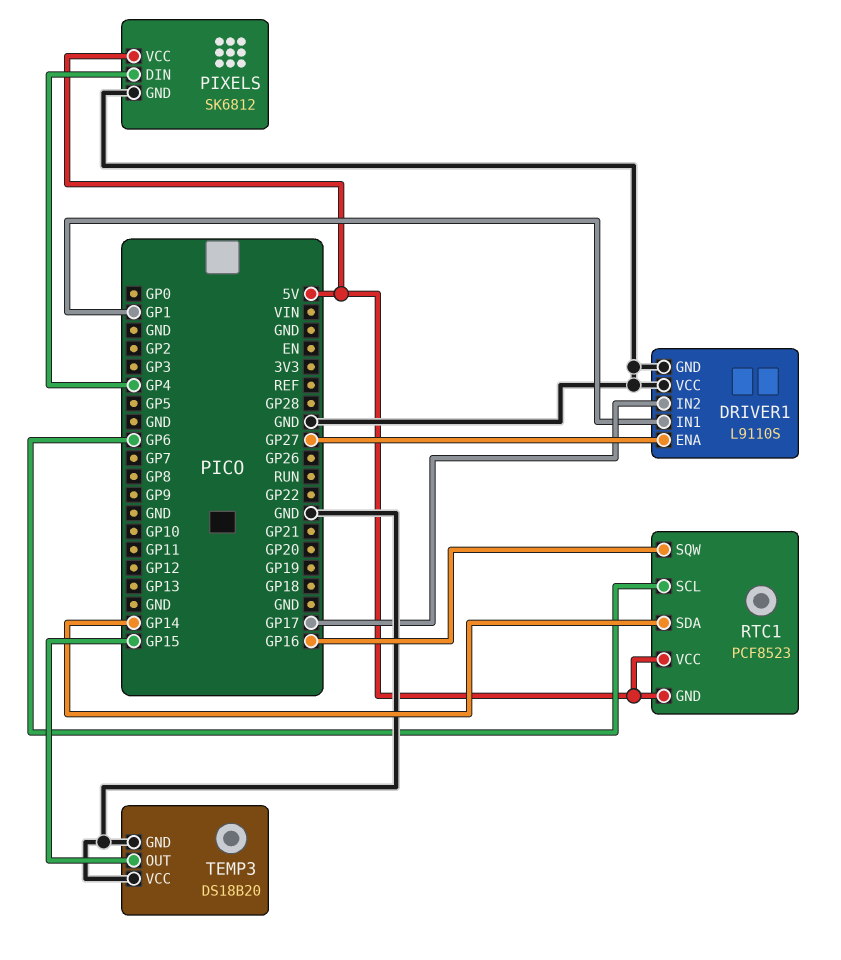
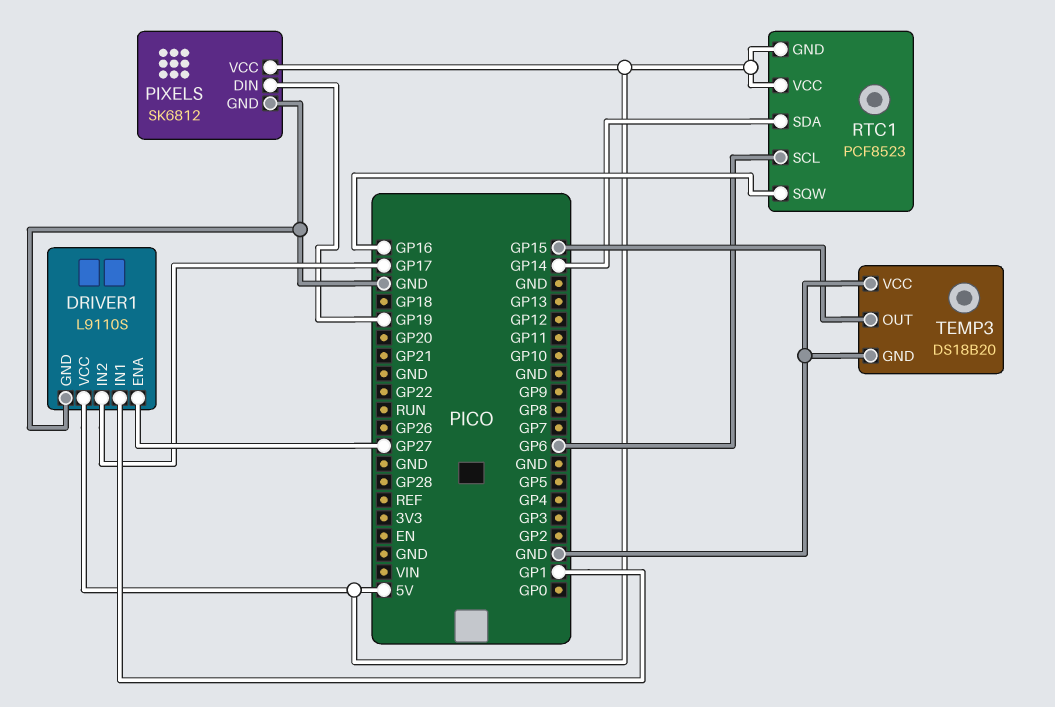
DRIVER1 pin VCC: GND -> 5V
PIXELS pin DIN: GP4 -> GP19

